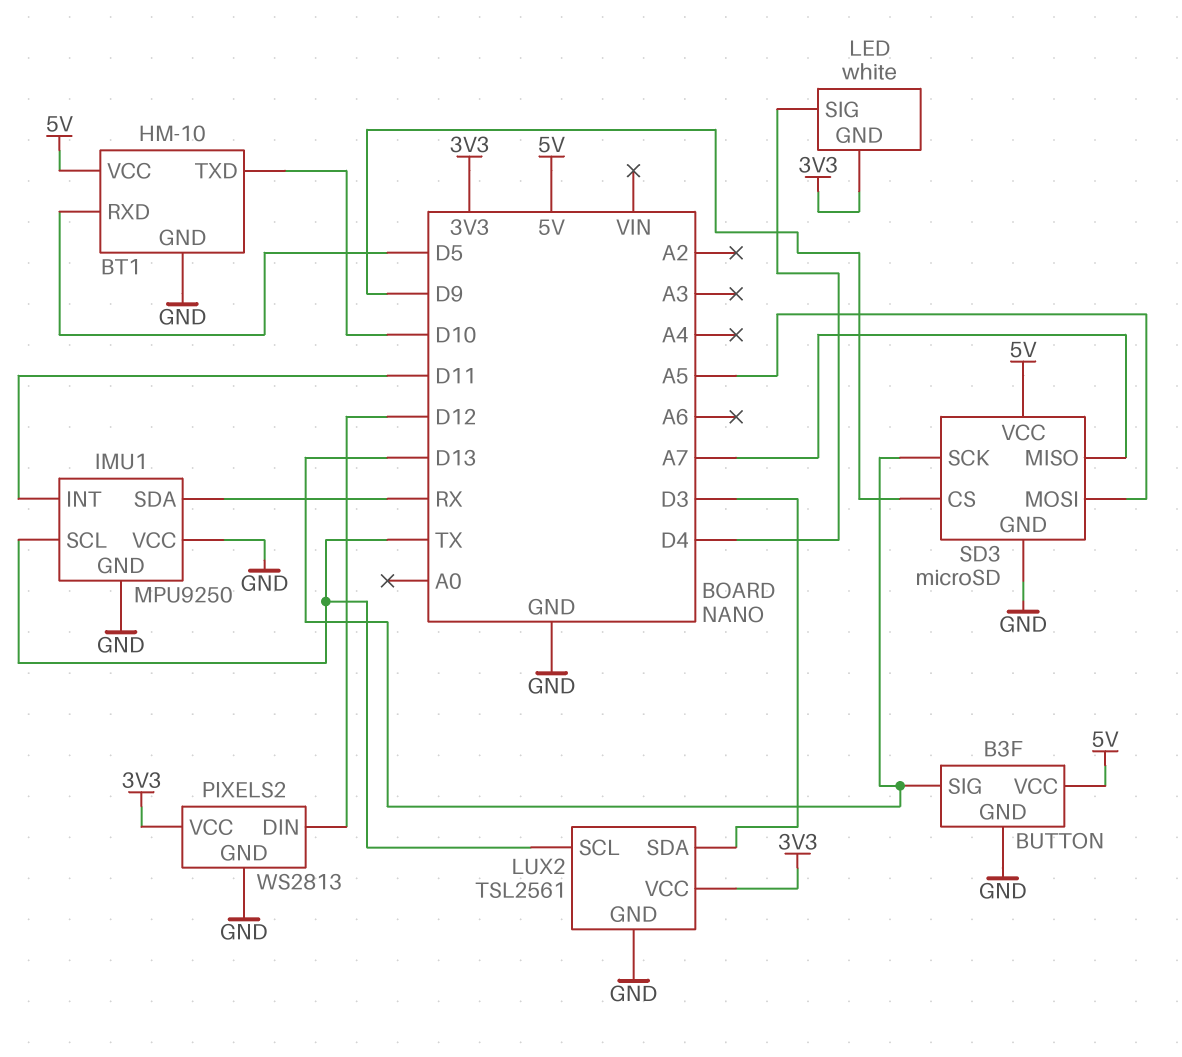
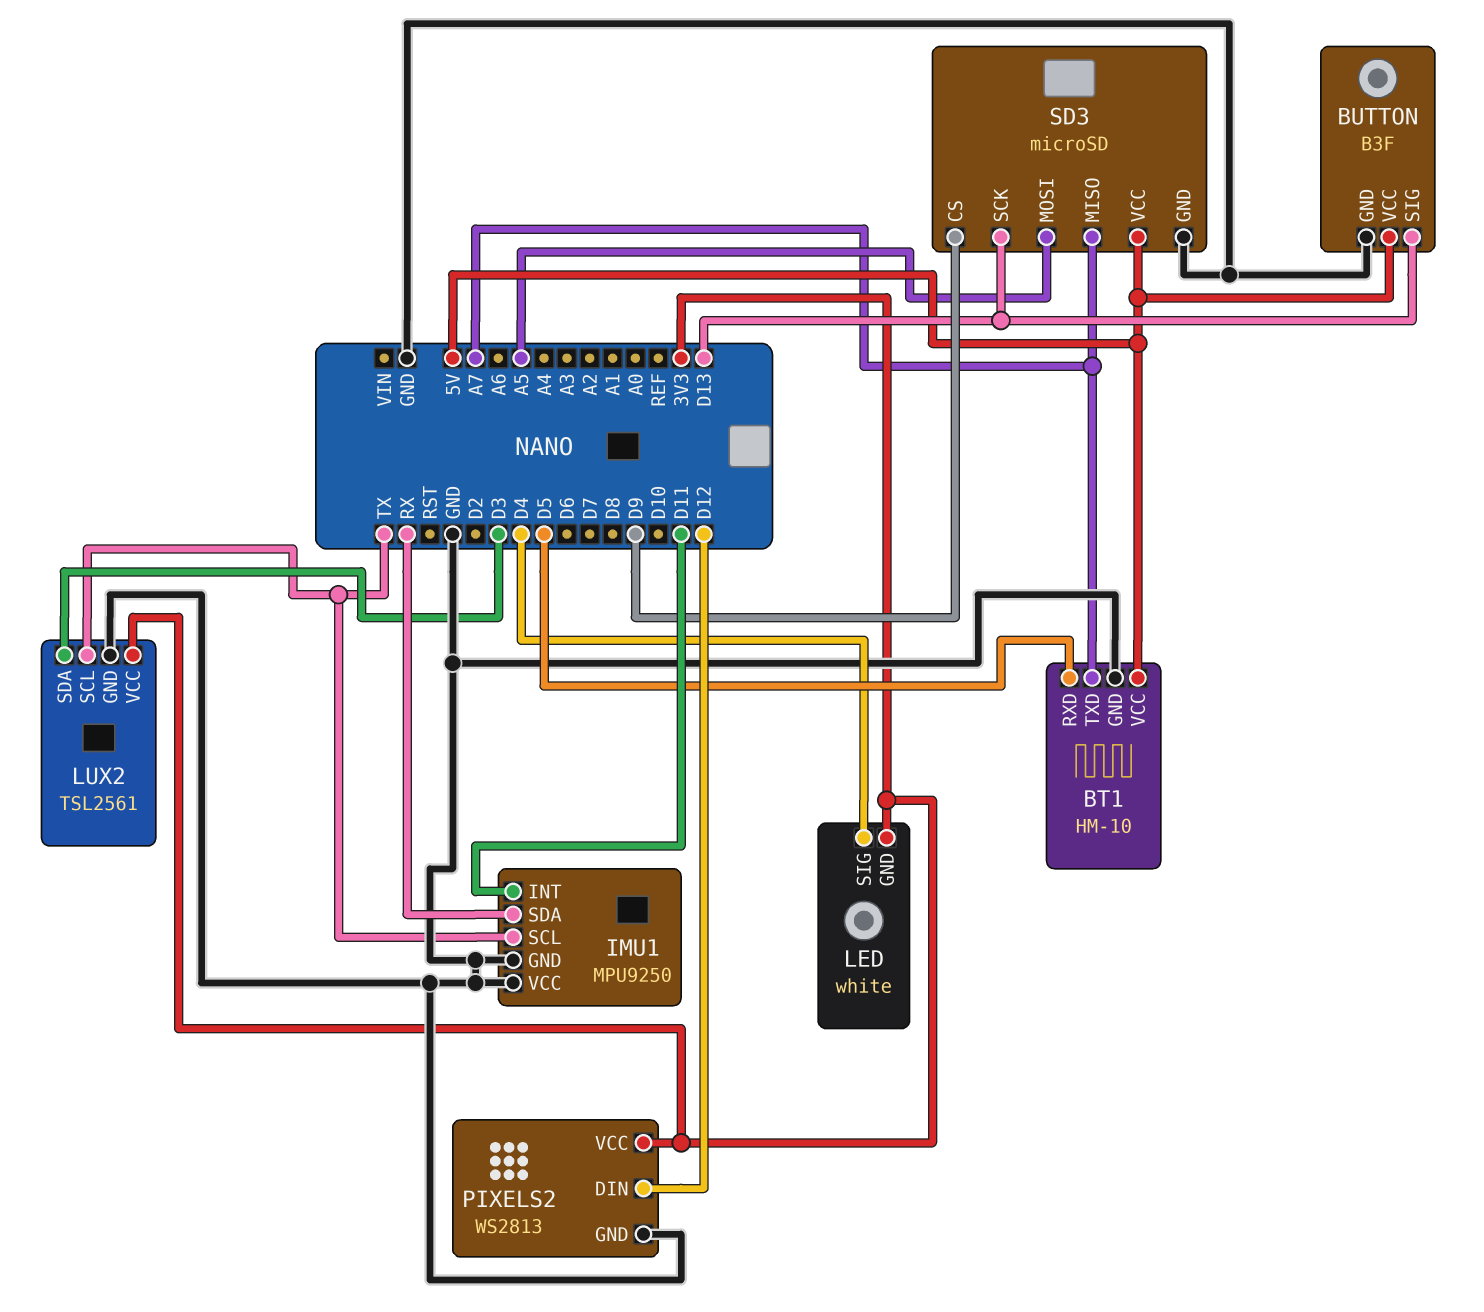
BT1 pin TXD: D10 -> A7

